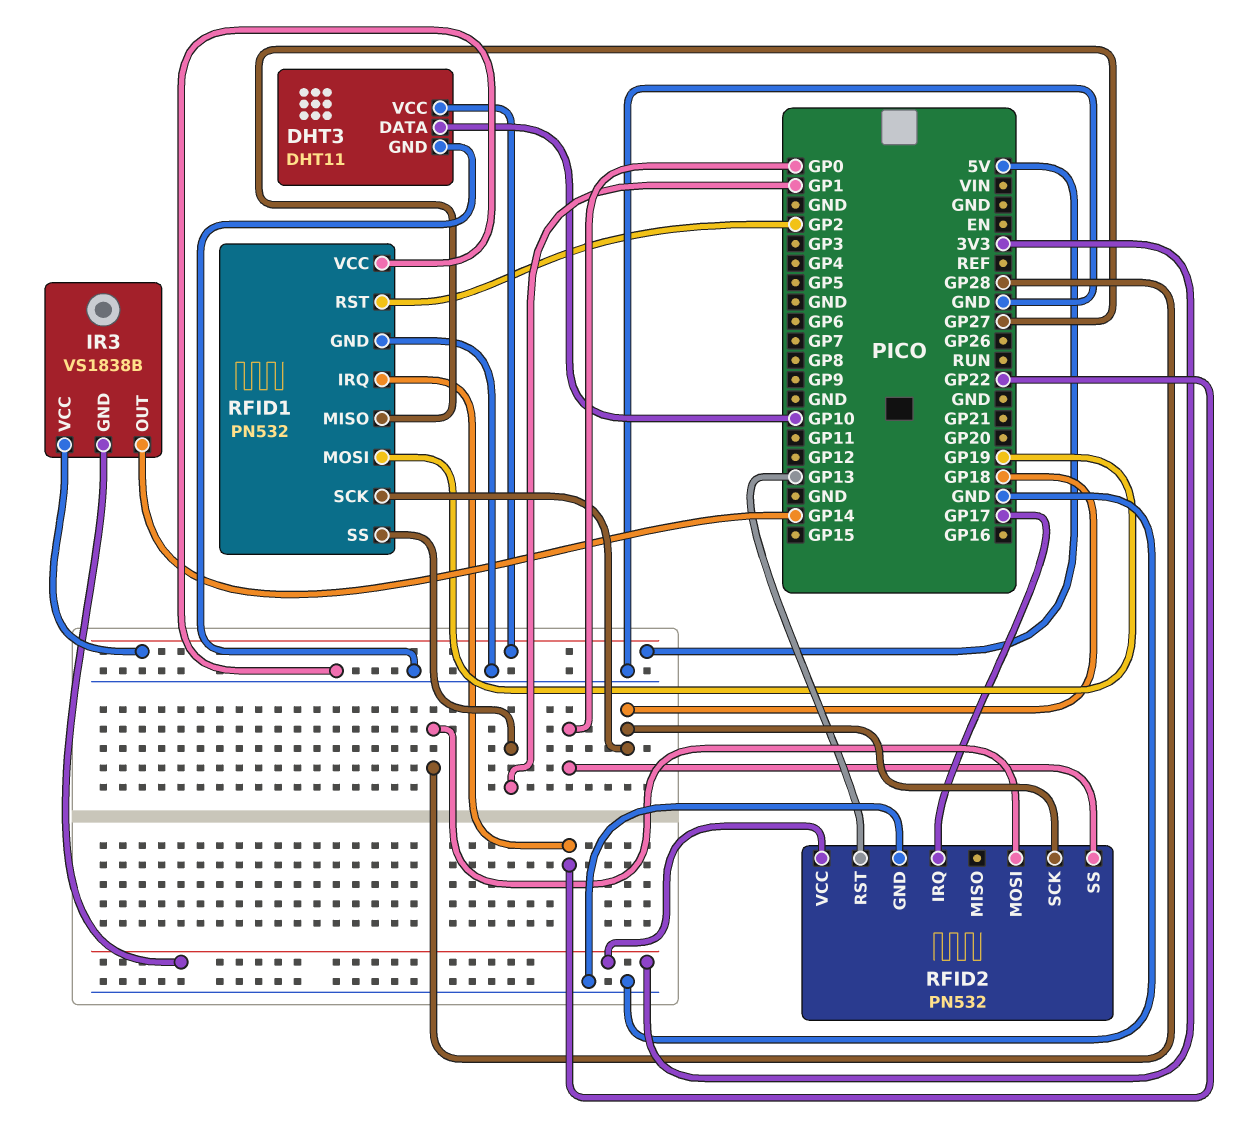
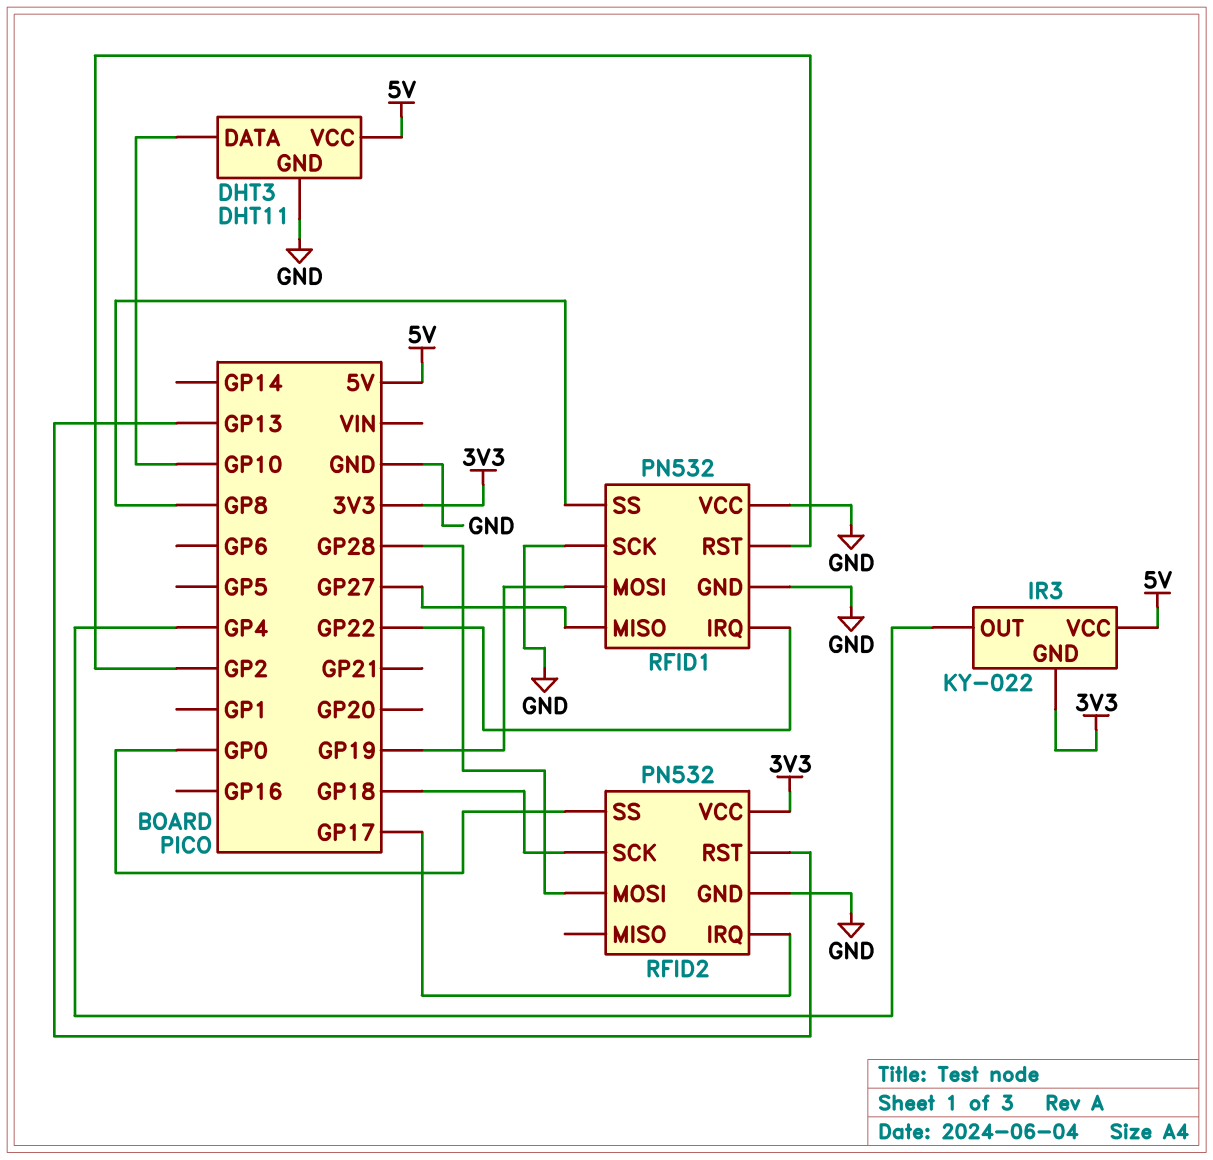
IR3: VS1838B -> KY-022
IR3 pin OUT: GP14 -> GP4
RFID1 pin SCK: GP18 -> GND
RFID1 pin SS: GP1 -> GP8

